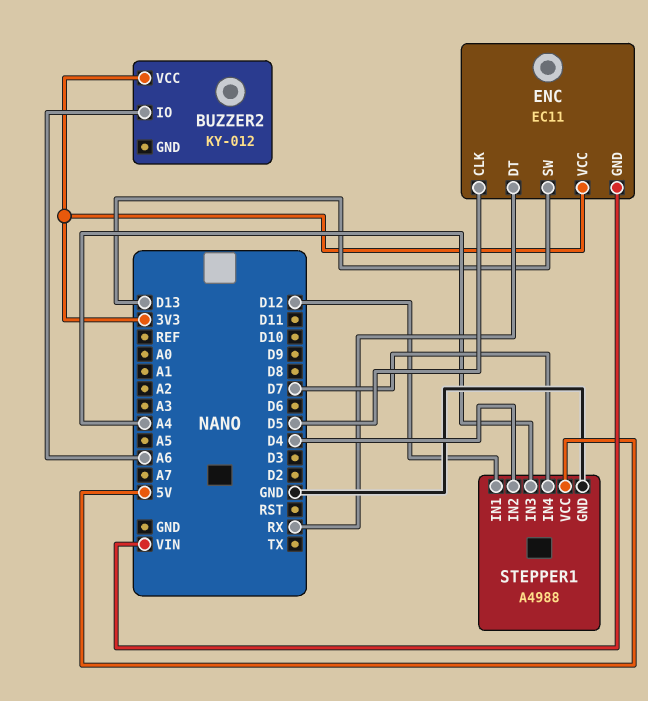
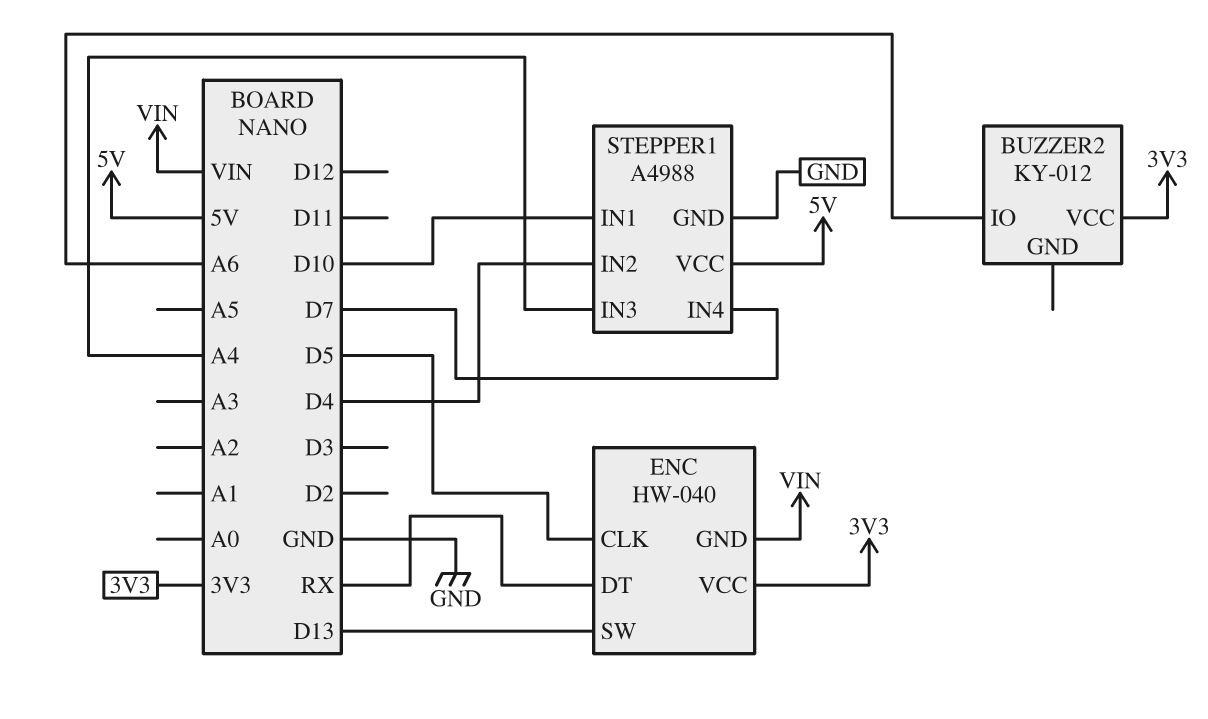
ENC: EC11 -> HW-040
STEPPER1 pin IN1: D12 -> D10

